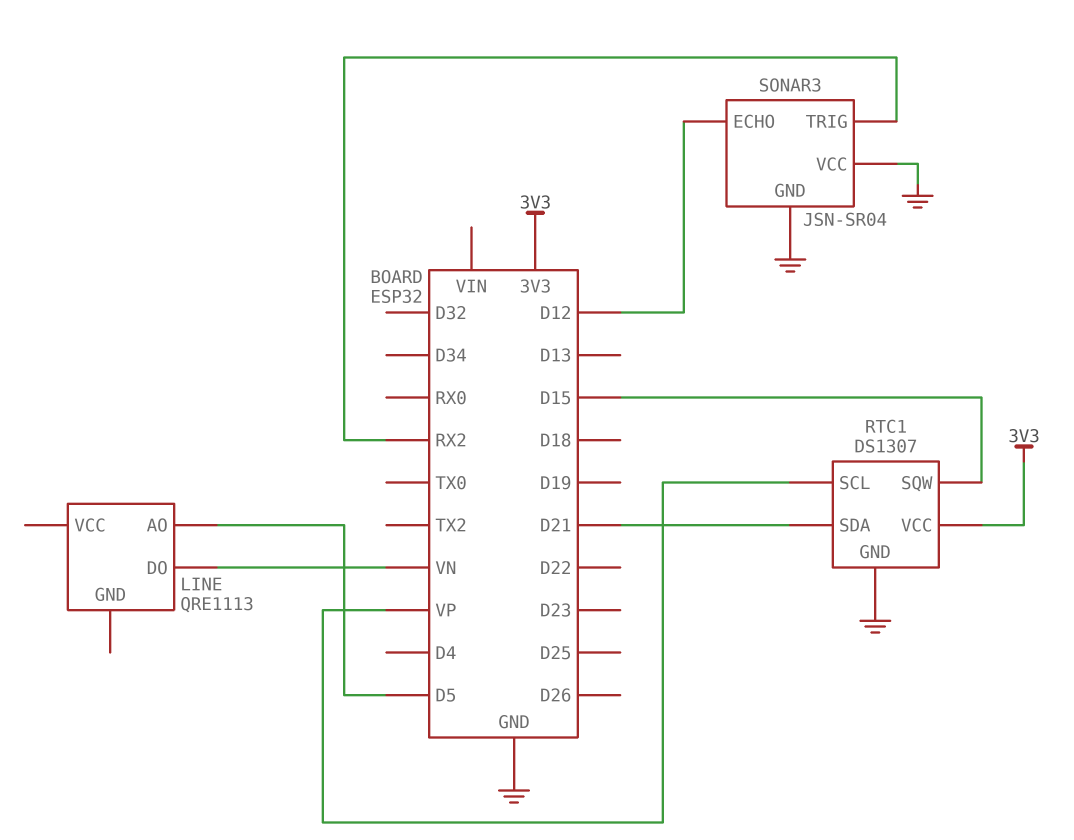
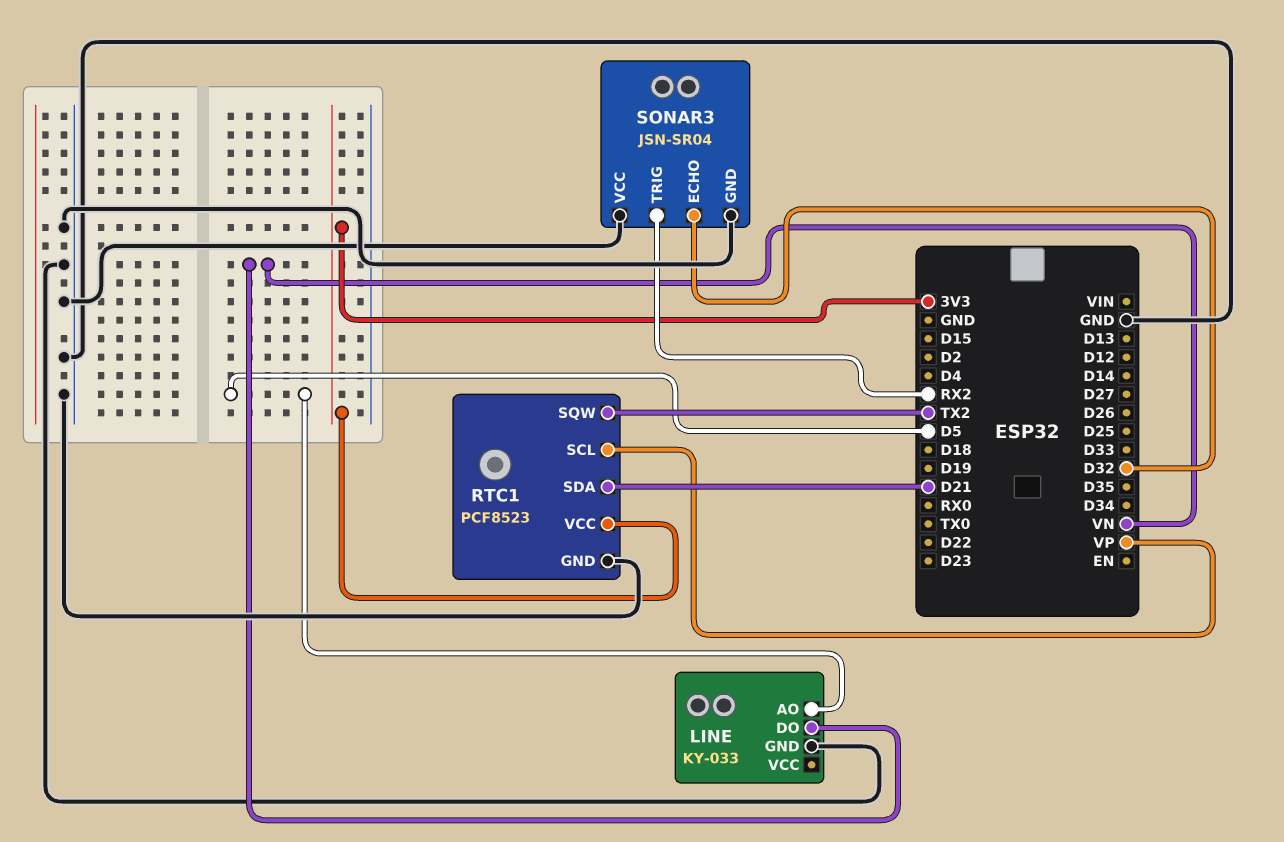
LINE: QRE1113 -> KY-033
LINE pin GND: none -> GND
RTC1: DS1307 -> PCF8523
RTC1 pin SQW: D15 -> TX2
SONAR3 pin ECHO: D12 -> D32

